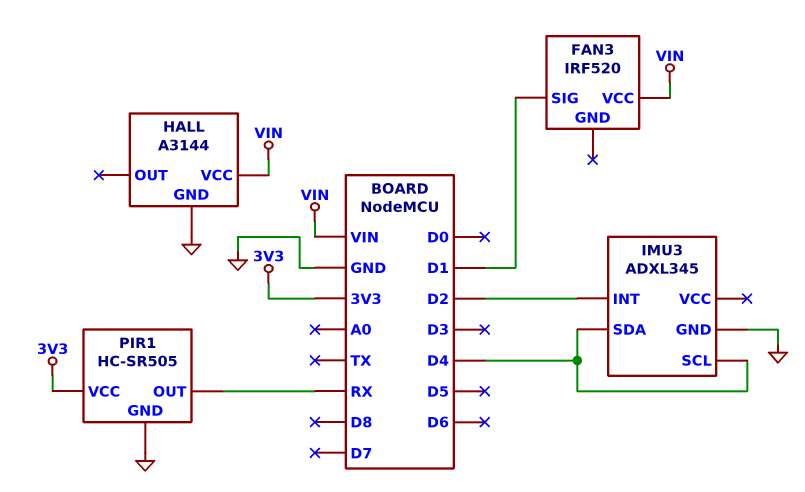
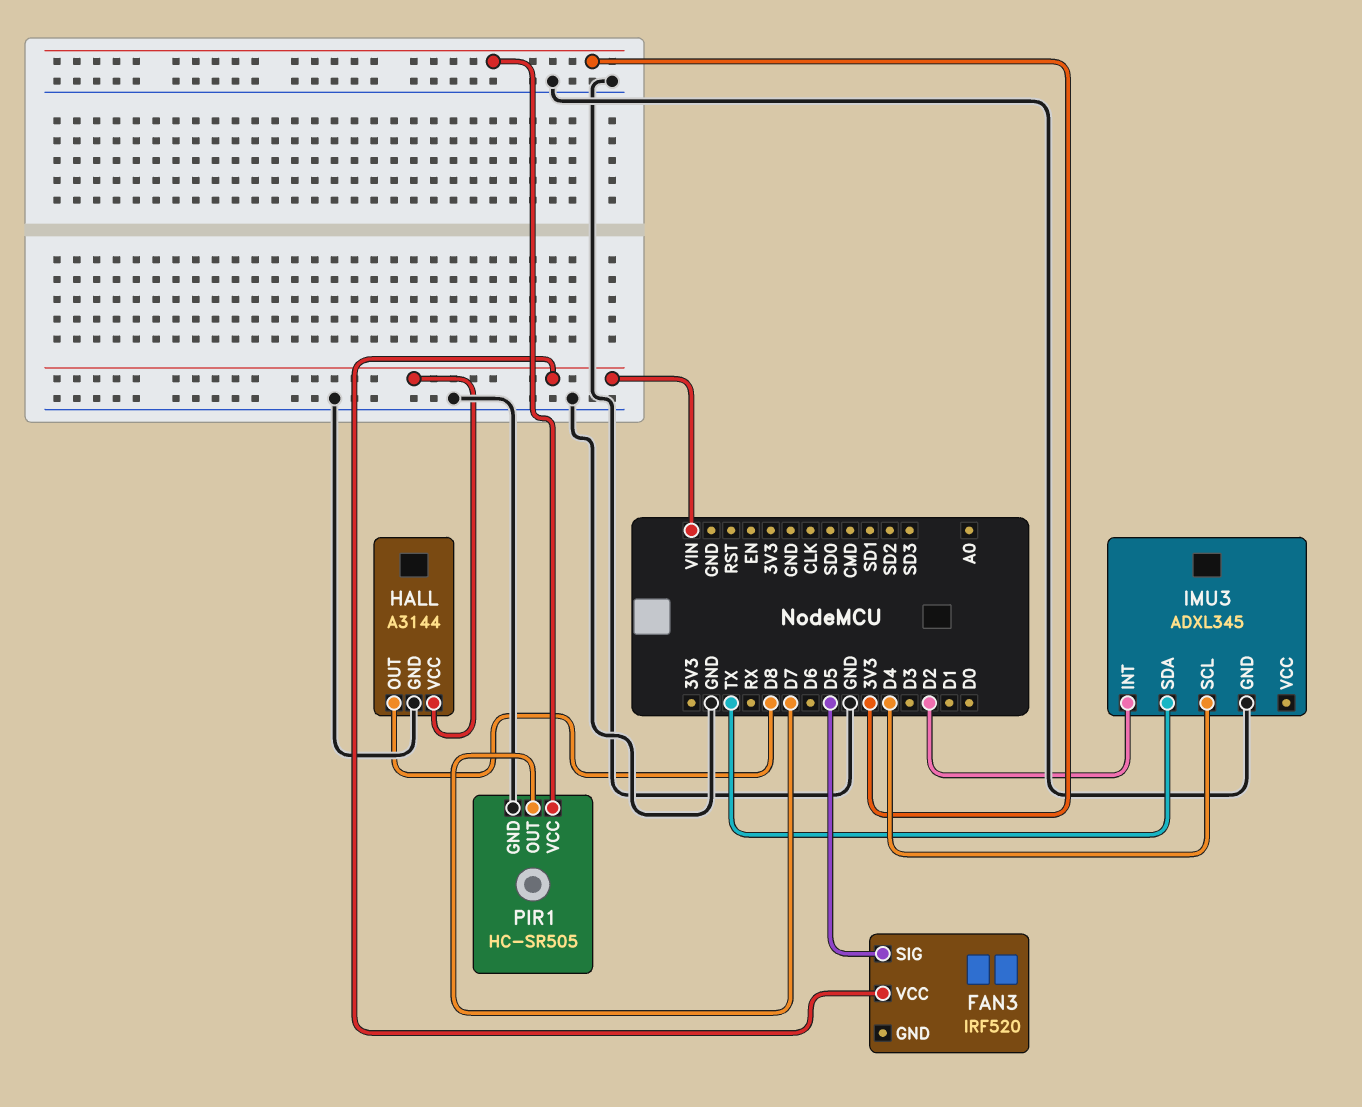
FAN3 pin SIG: D1 -> D5
HALL pin OUT: none -> D8
IMU3 pin SDA: D4 -> TX
PIR1 pin OUT: RX -> D7

